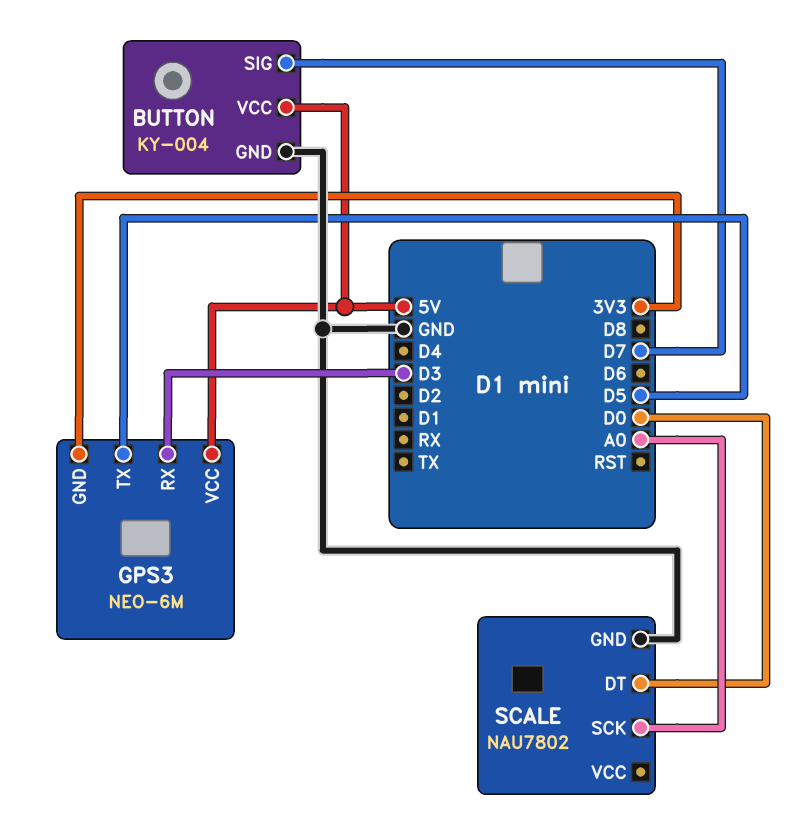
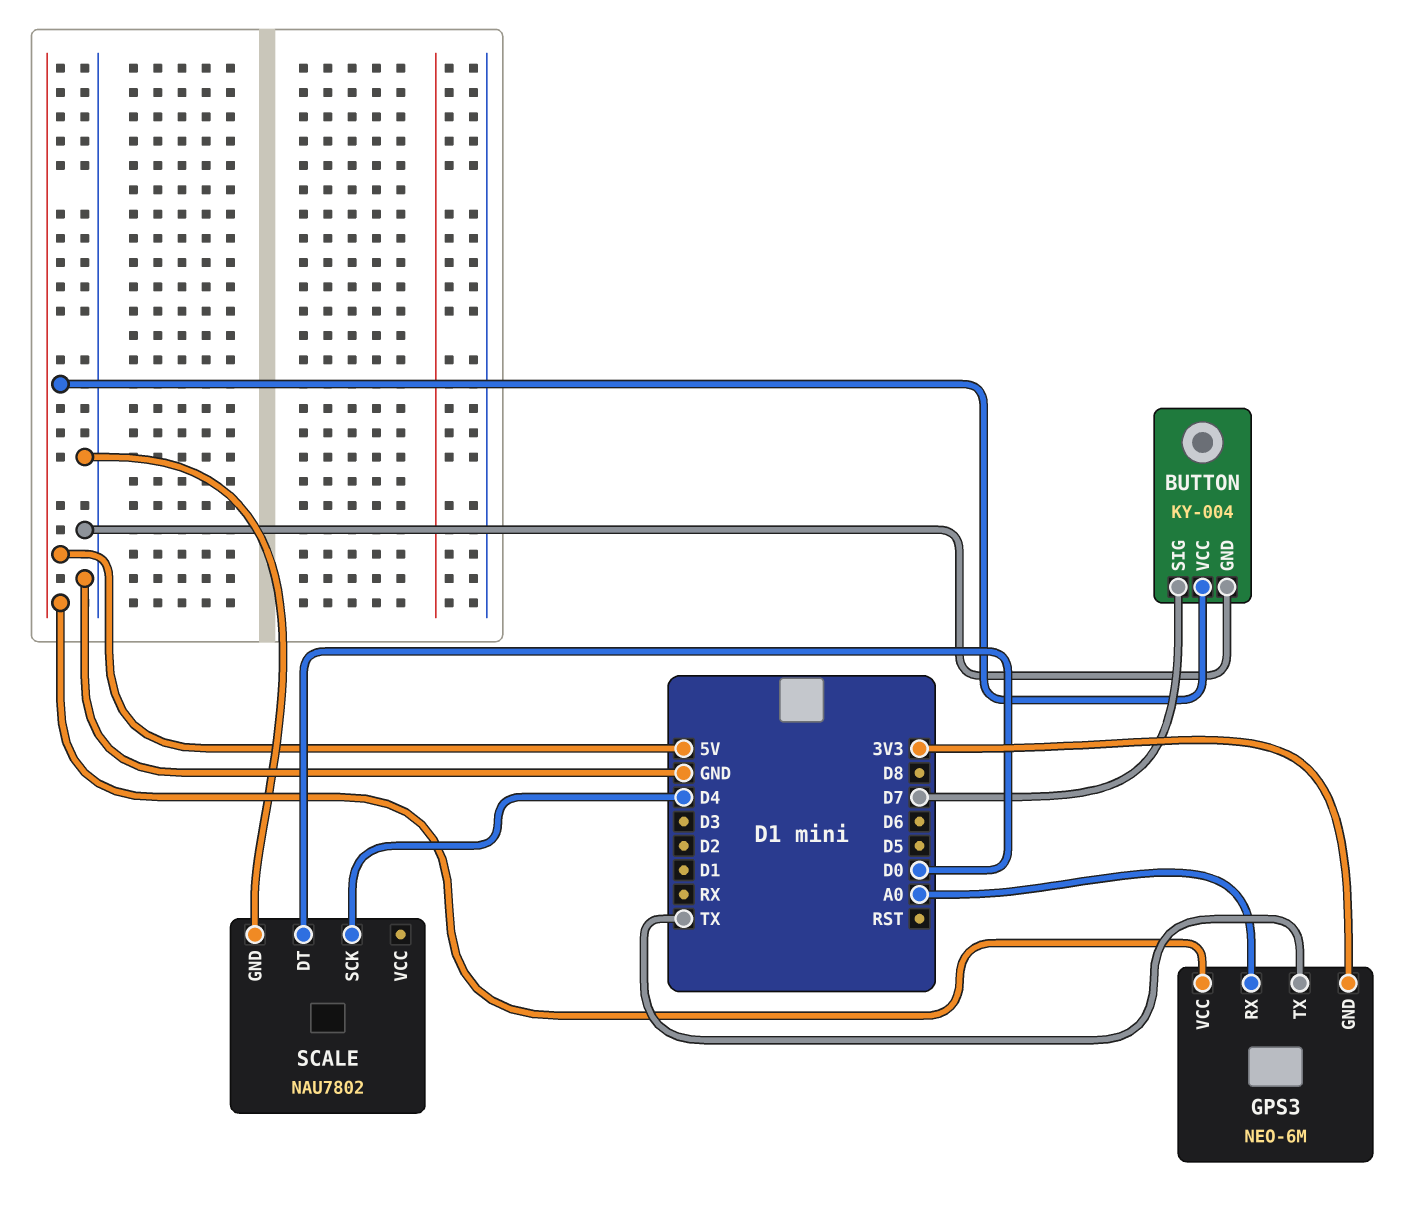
GPS3 pin RX: D3 -> A0
GPS3 pin TX: D5 -> TX
SCALE pin SCK: A0 -> D4

